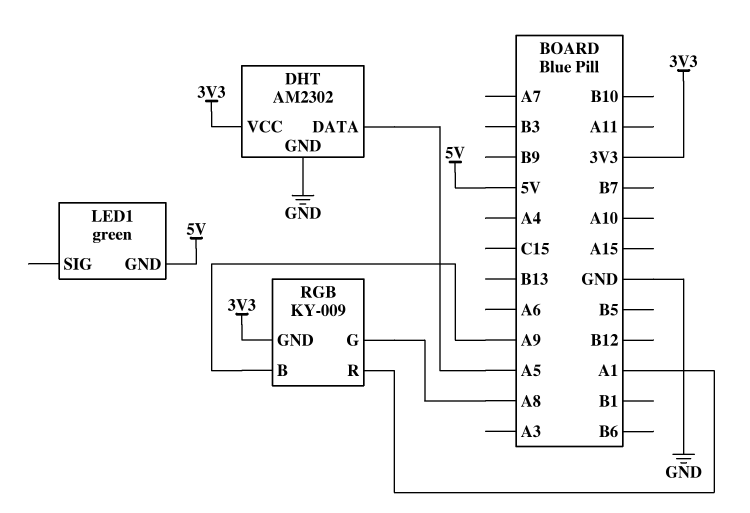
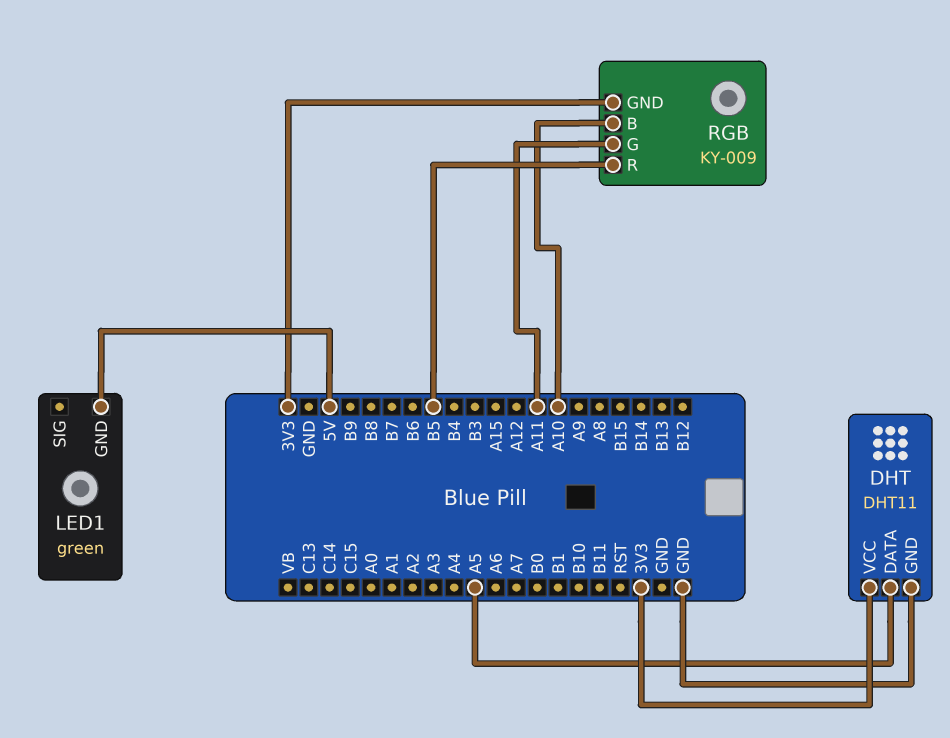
DHT: AM2302 -> DHT11
RGB pin B: A9 -> A10
RGB pin G: A8 -> A11
RGB pin R: A1 -> B5

